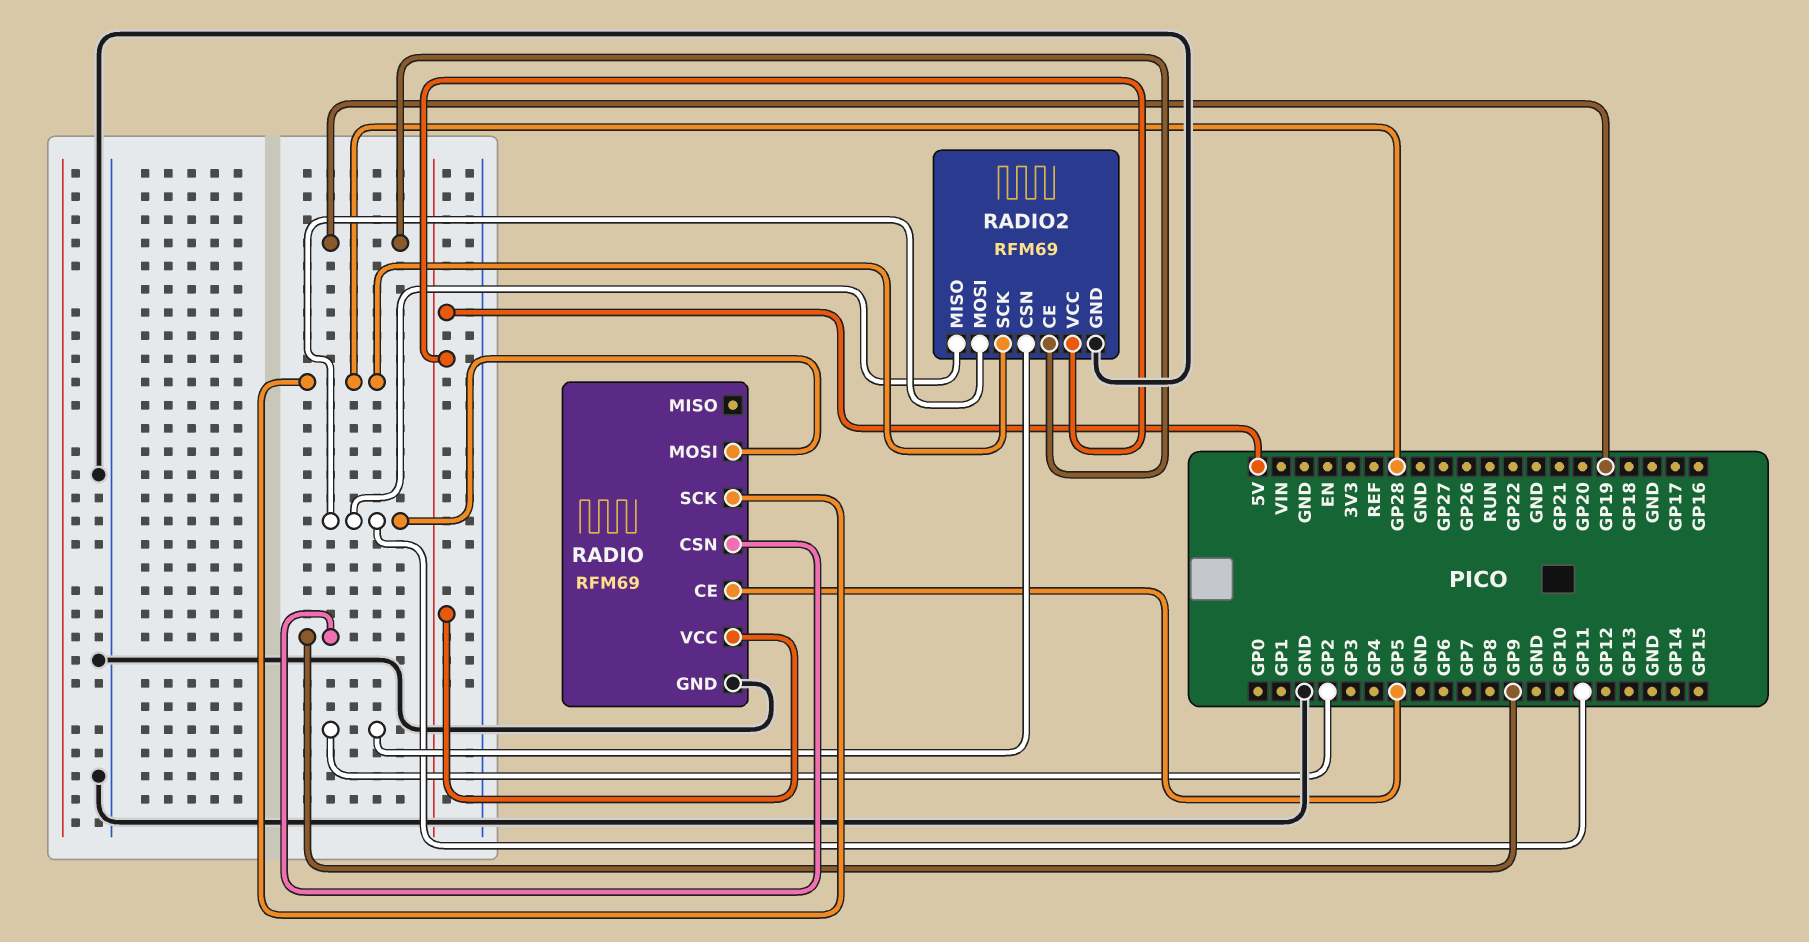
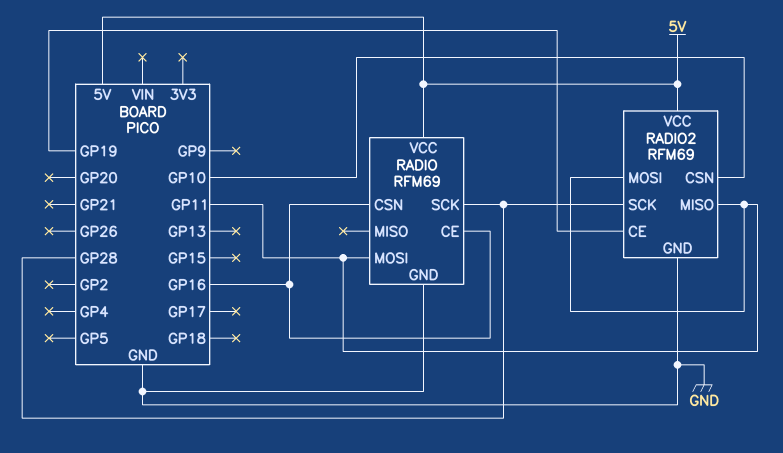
RADIO pin CE: GP5 -> GP16
RADIO pin CSN: GP9 -> GP16
RADIO2 pin CSN: GP2 -> GP10

